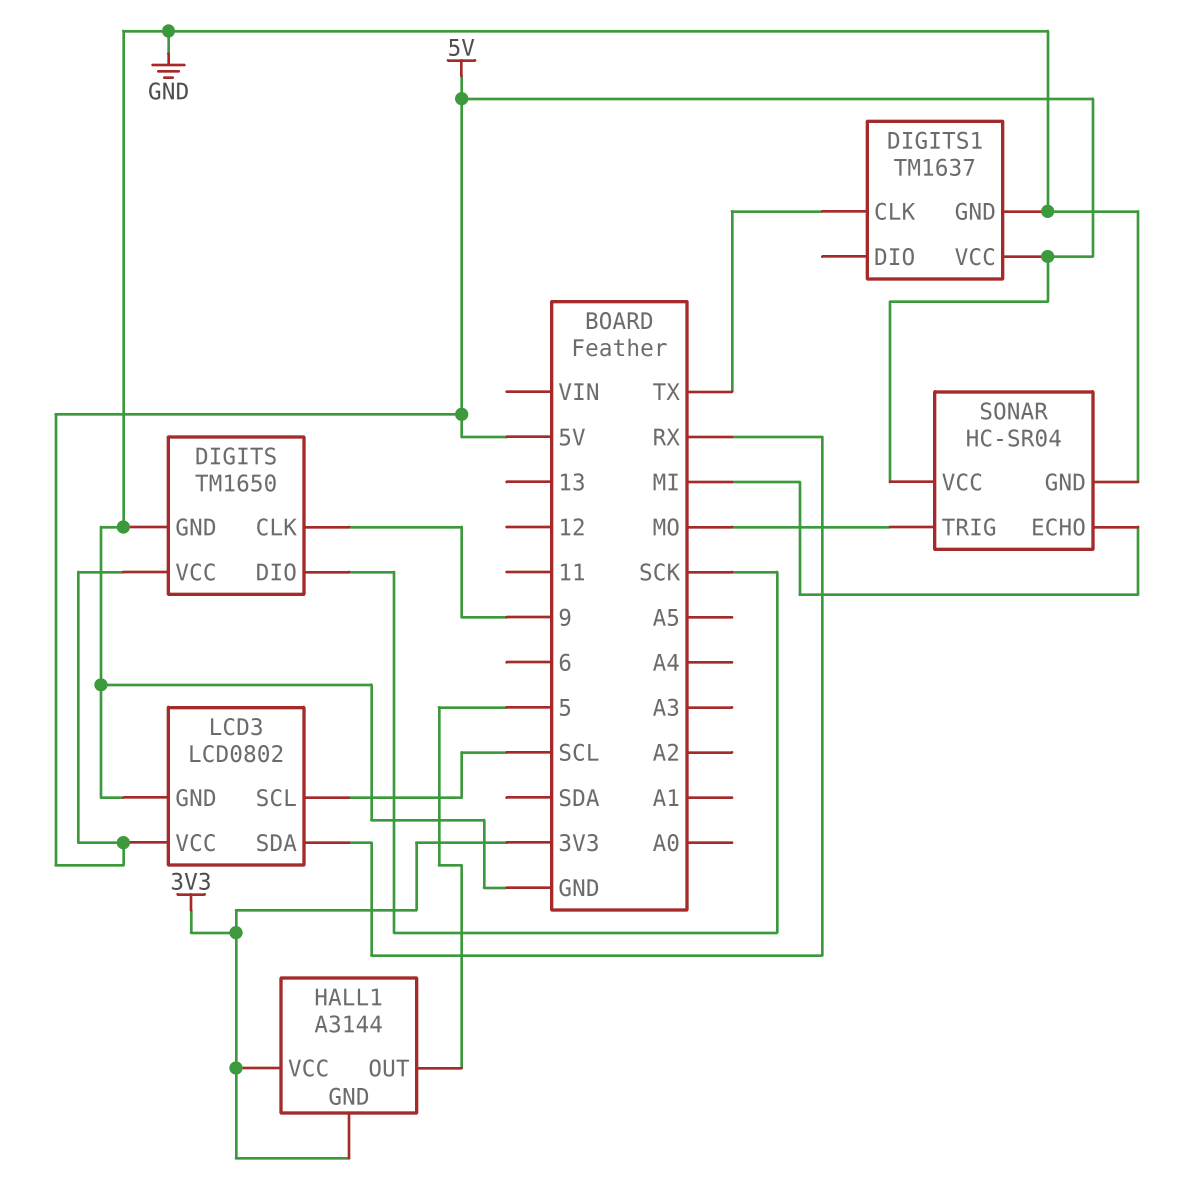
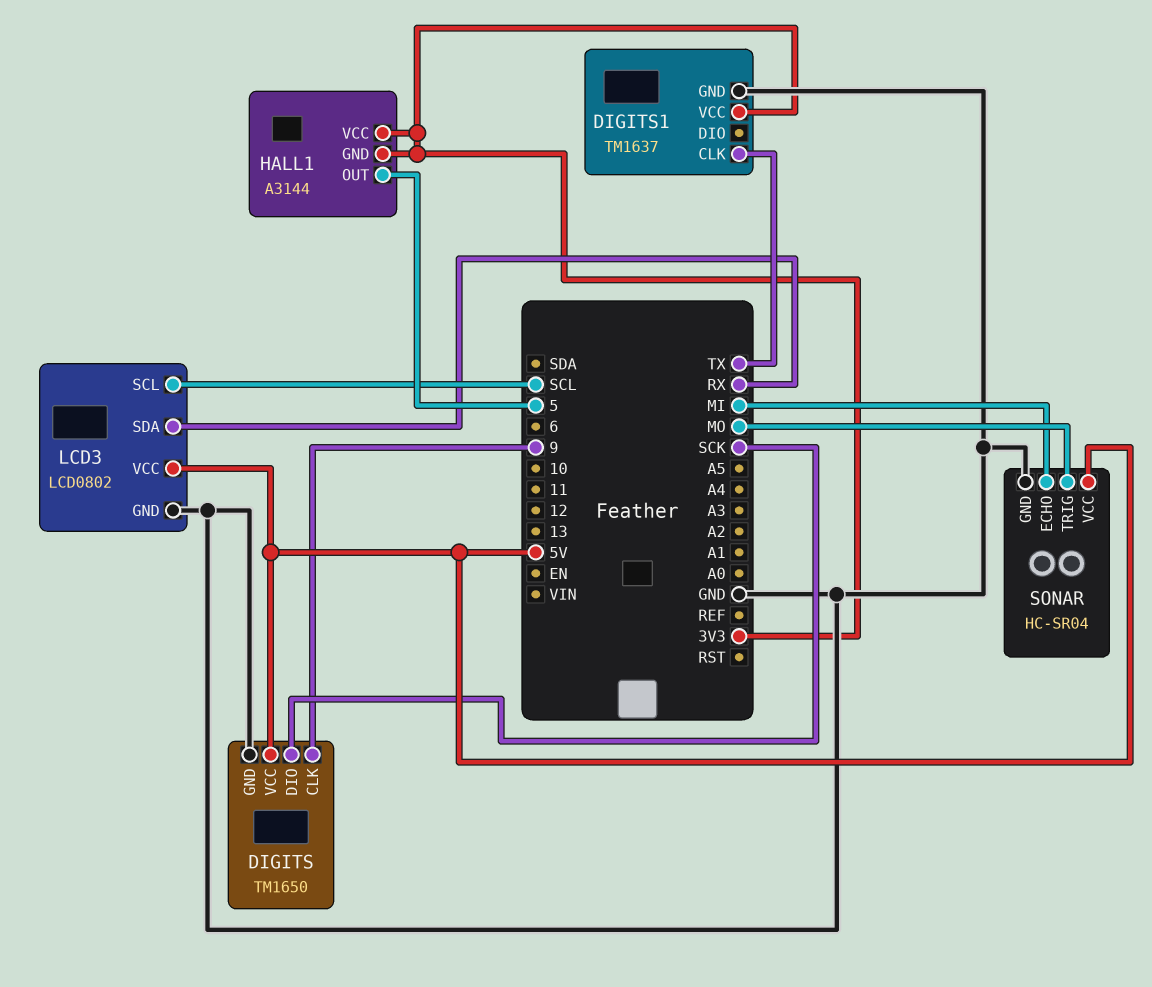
DIGITS1 pin VCC: 5V -> 3V3

